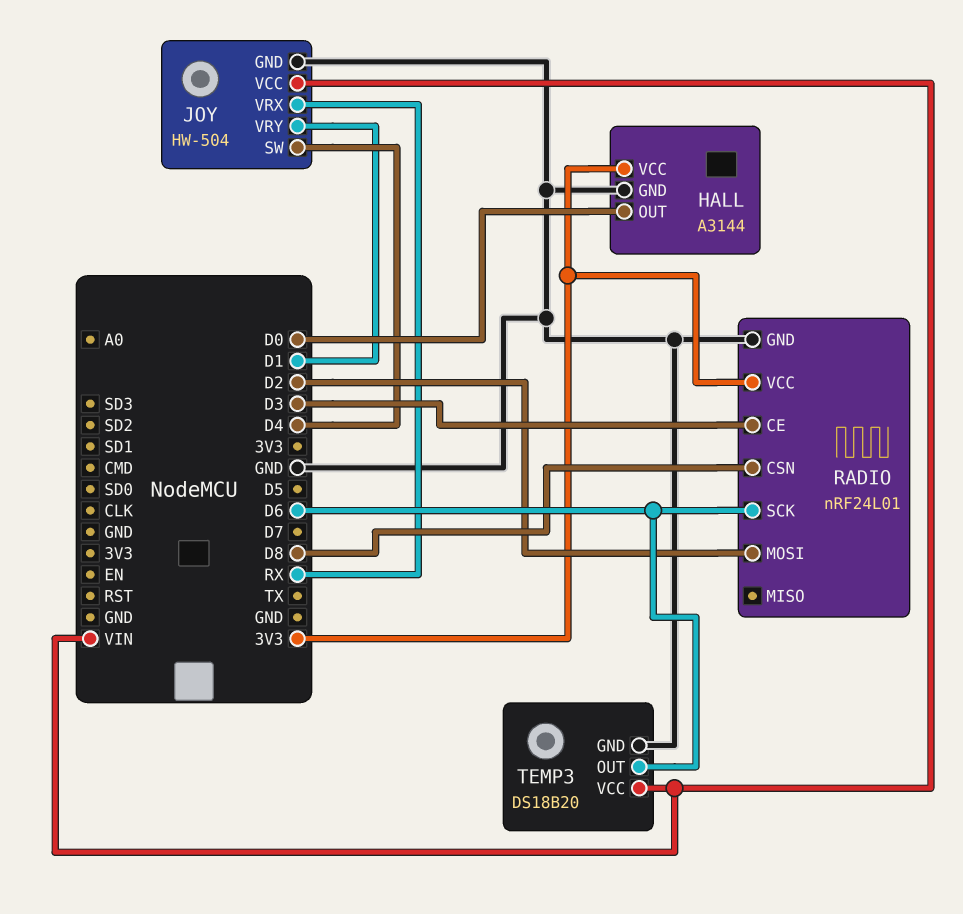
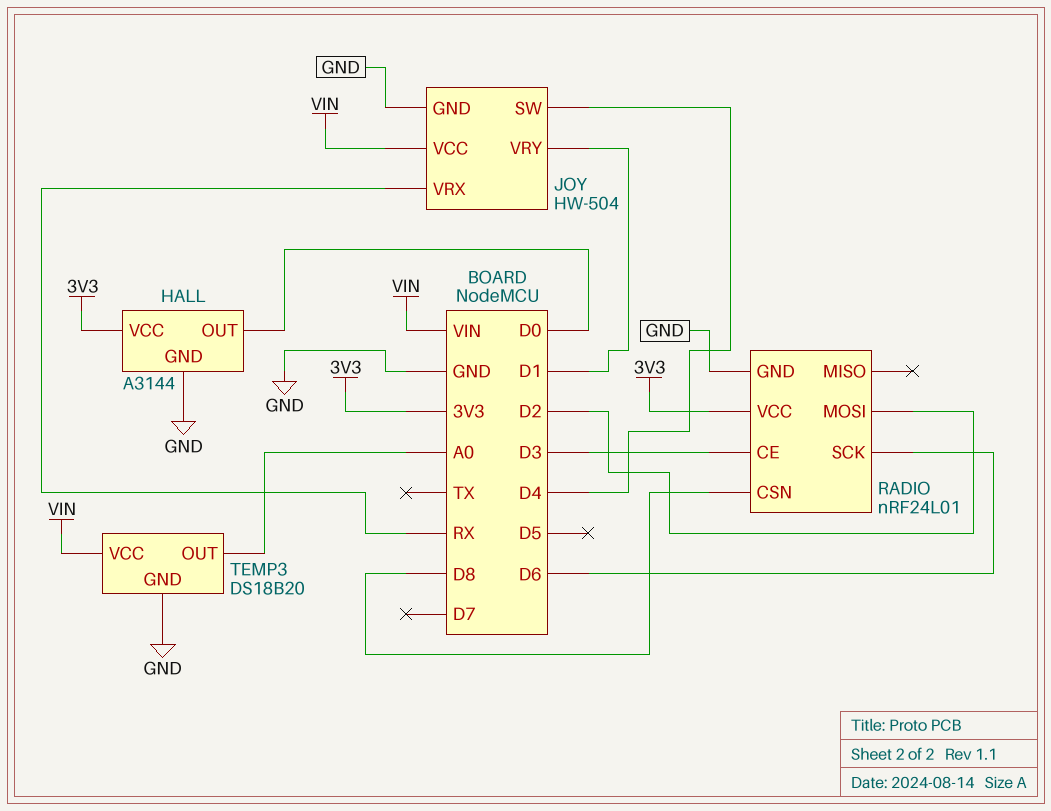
TEMP3 pin OUT: D6 -> A0

